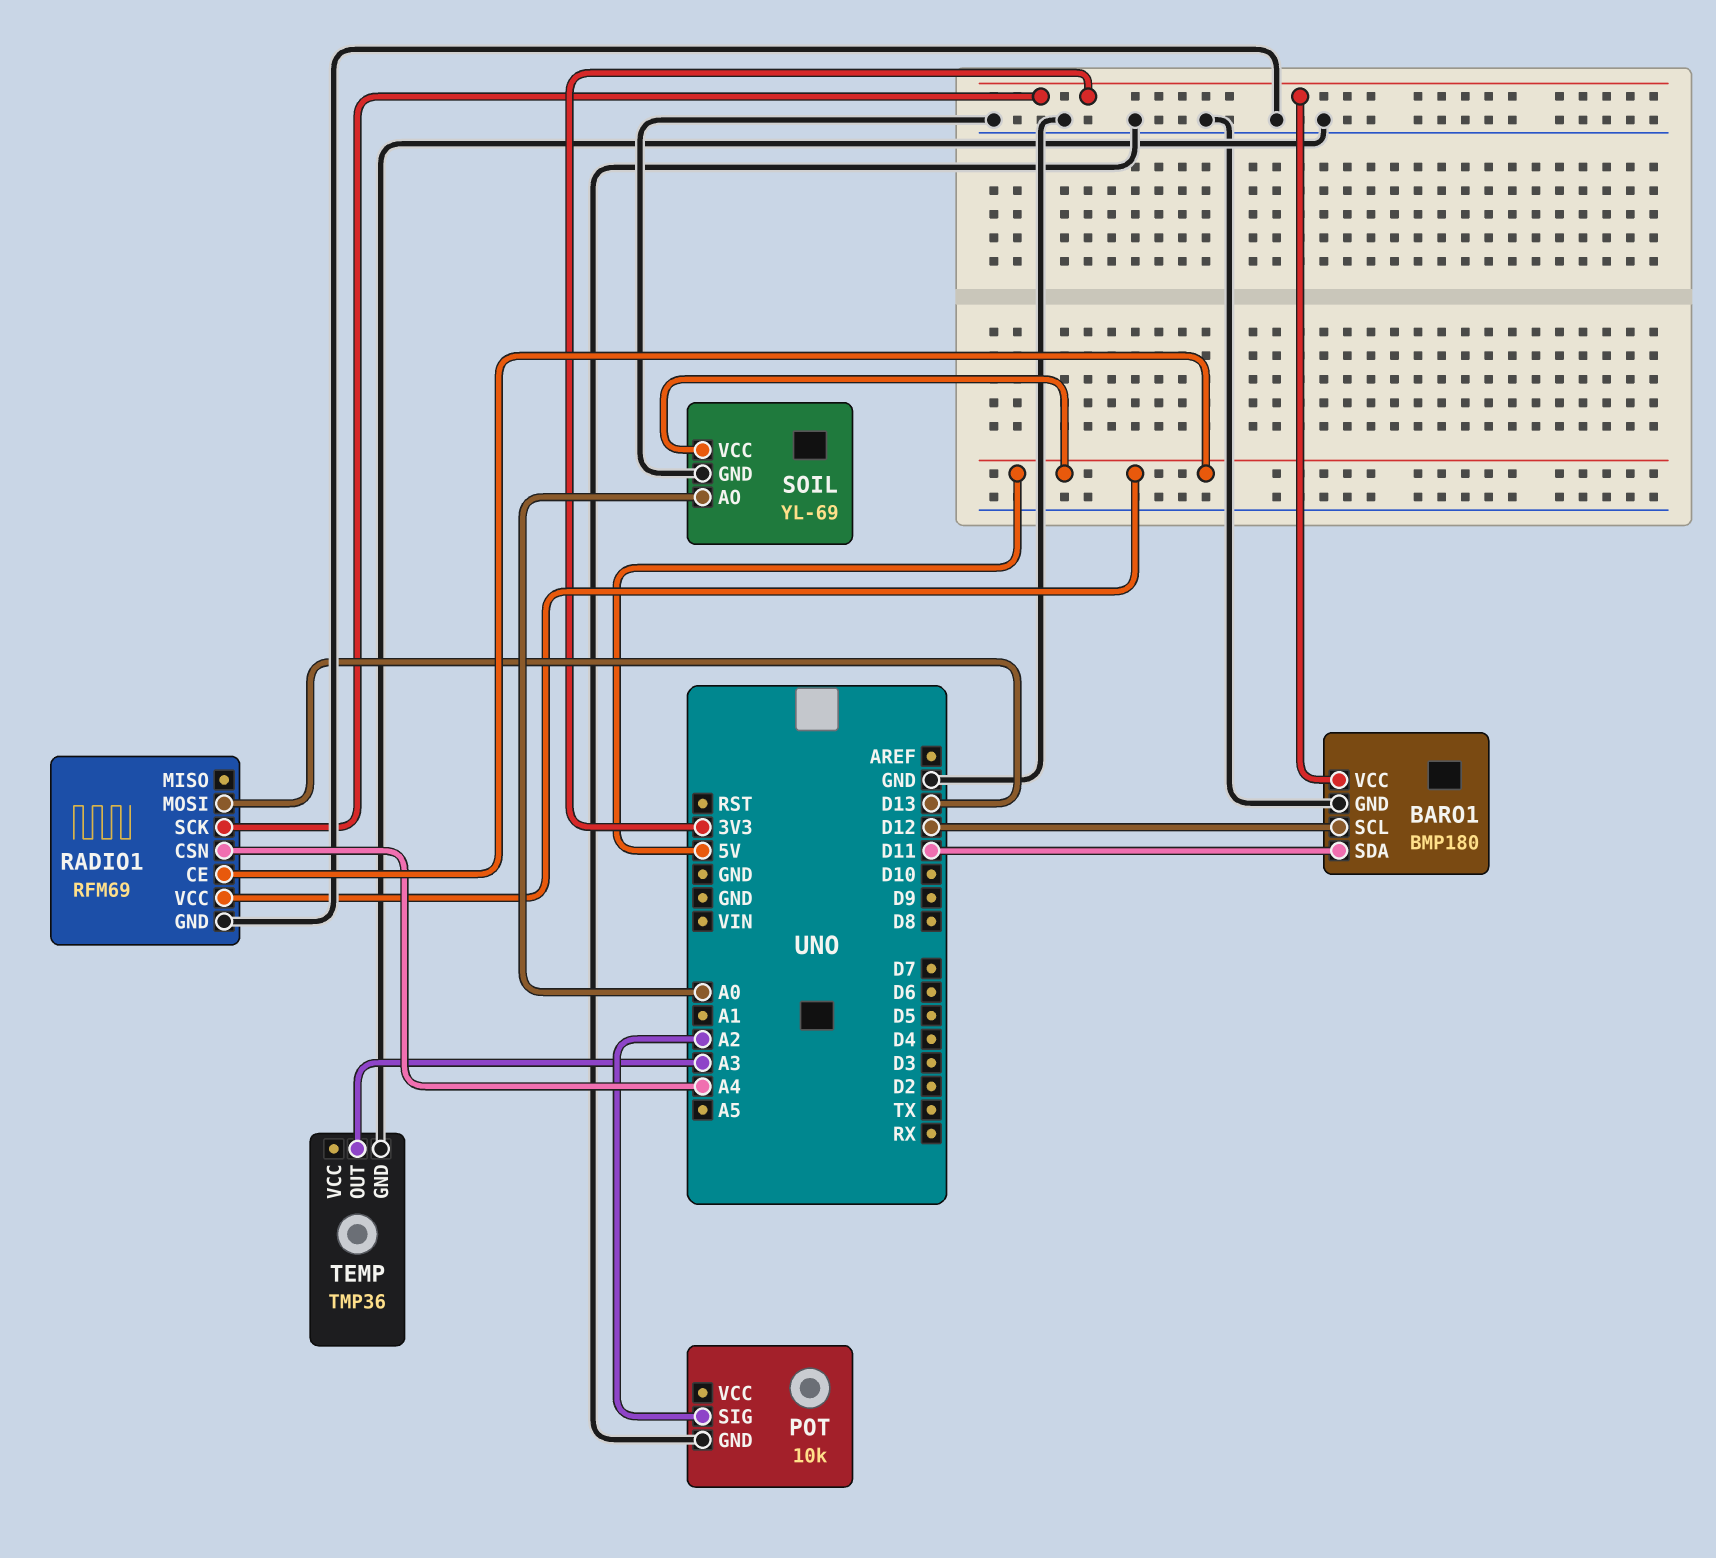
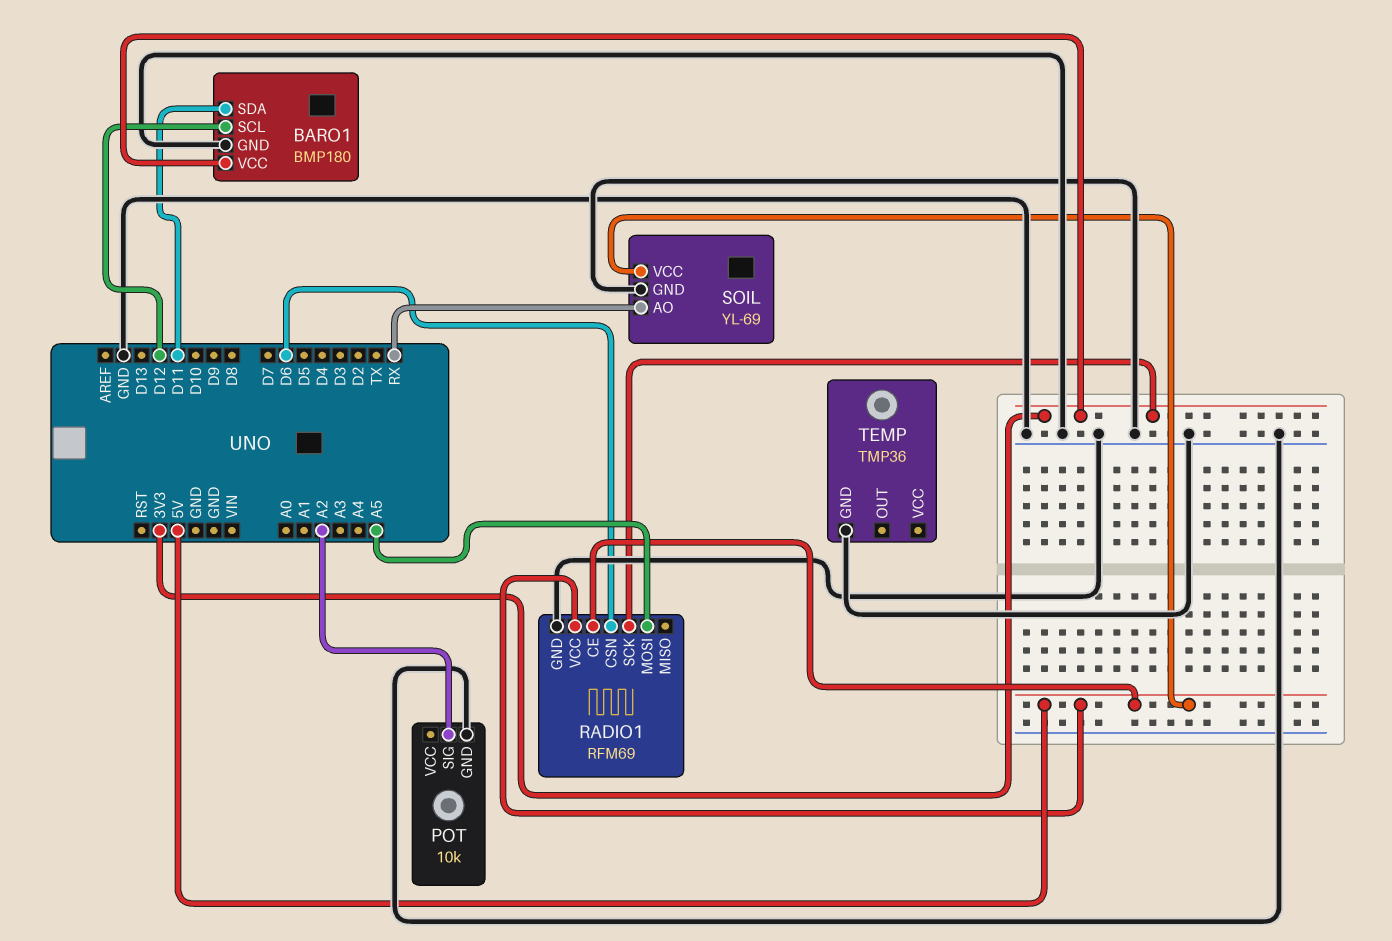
RADIO1 pin CSN: A4 -> D6
RADIO1 pin MOSI: D13 -> A5
SOIL pin AO: A0 -> RX
TEMP pin OUT: A3 -> none

